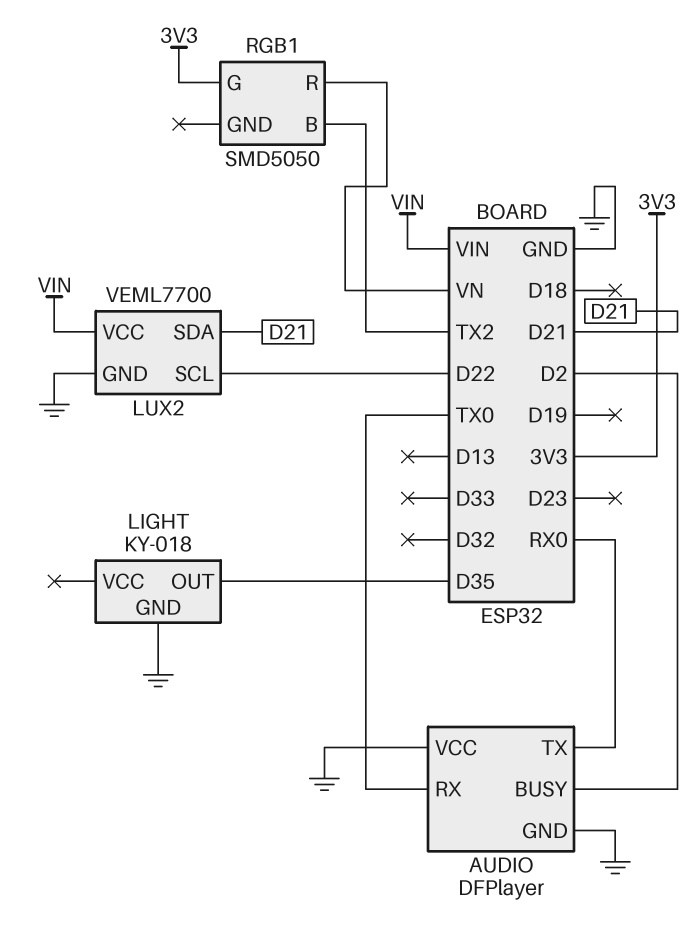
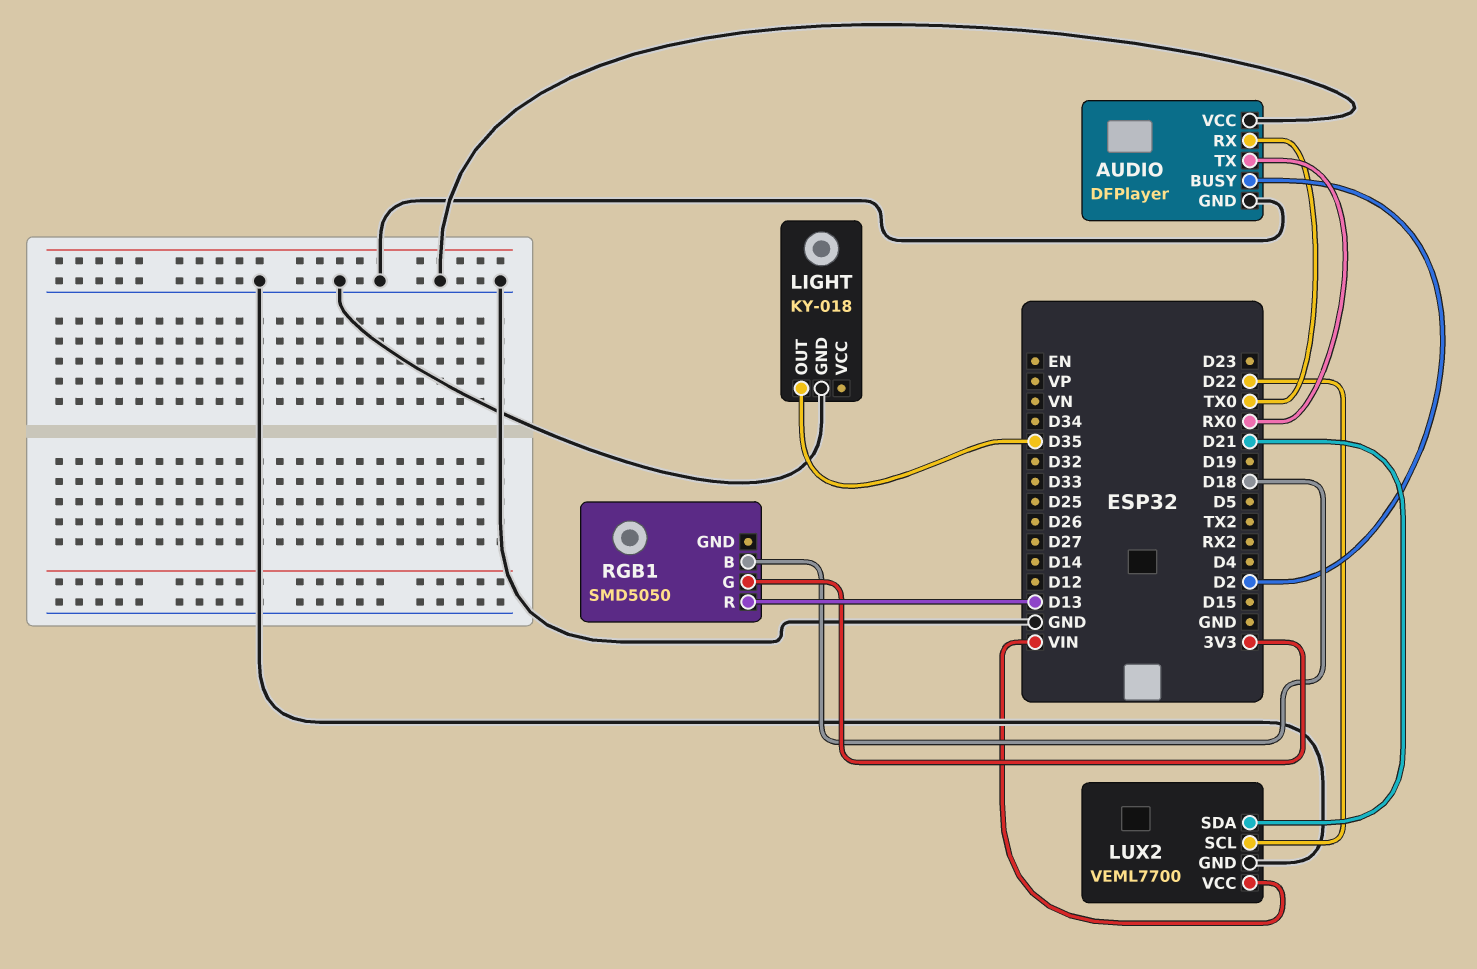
RGB1 pin B: TX2 -> D18
RGB1 pin R: VN -> D13

